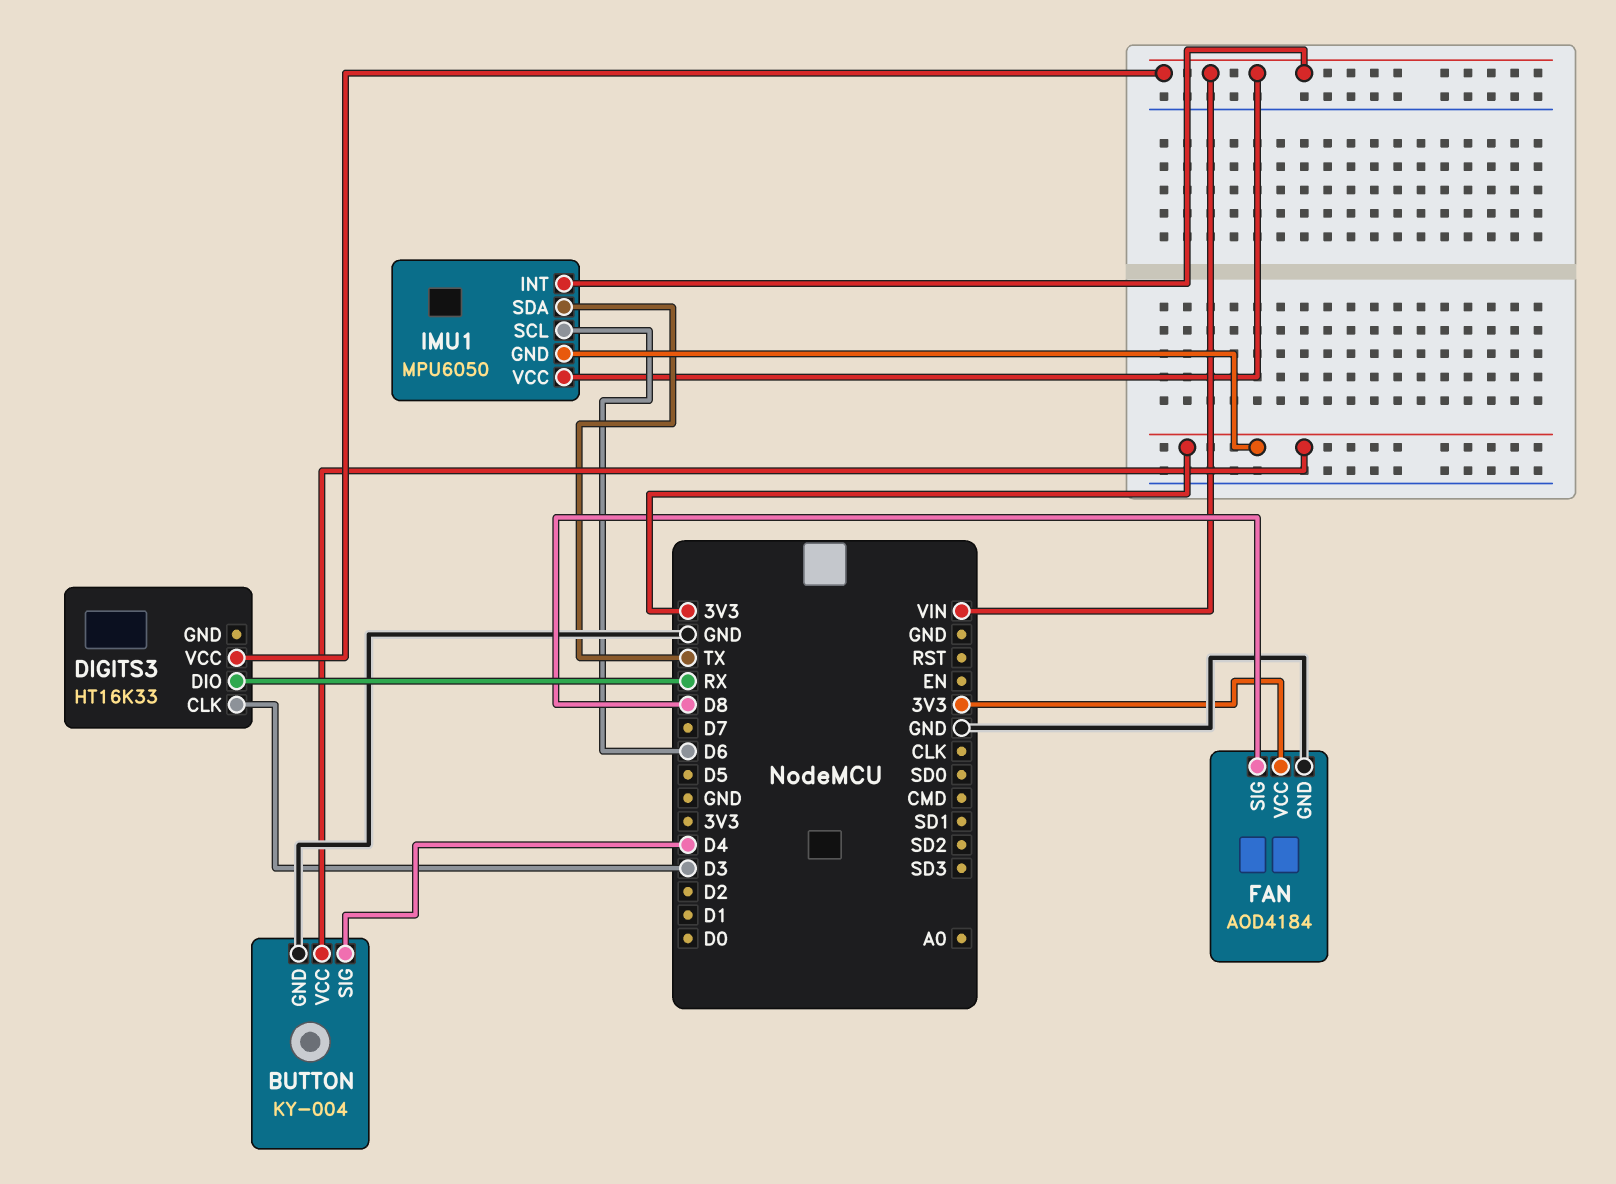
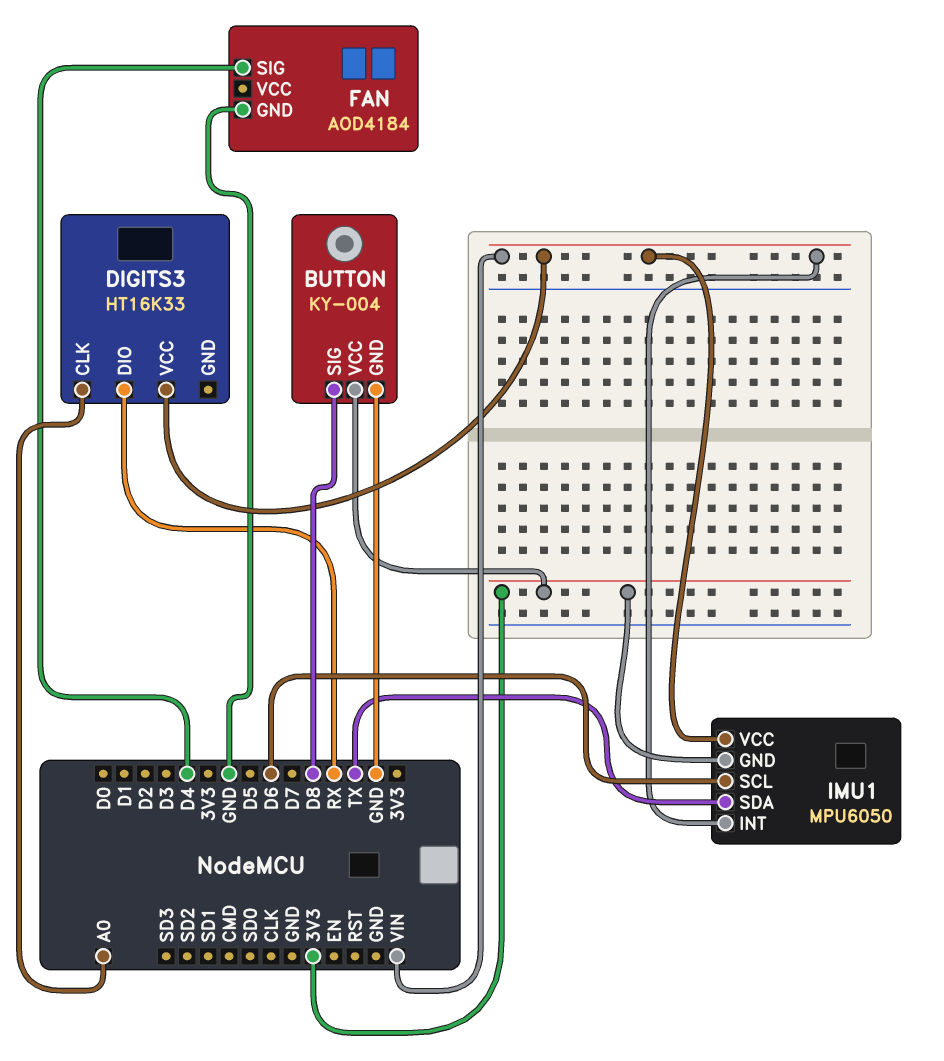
BUTTON pin SIG: D4 -> D8
DIGITS3 pin CLK: D3 -> A0
FAN pin SIG: D8 -> D4
FAN pin VCC: 3V3 -> none

